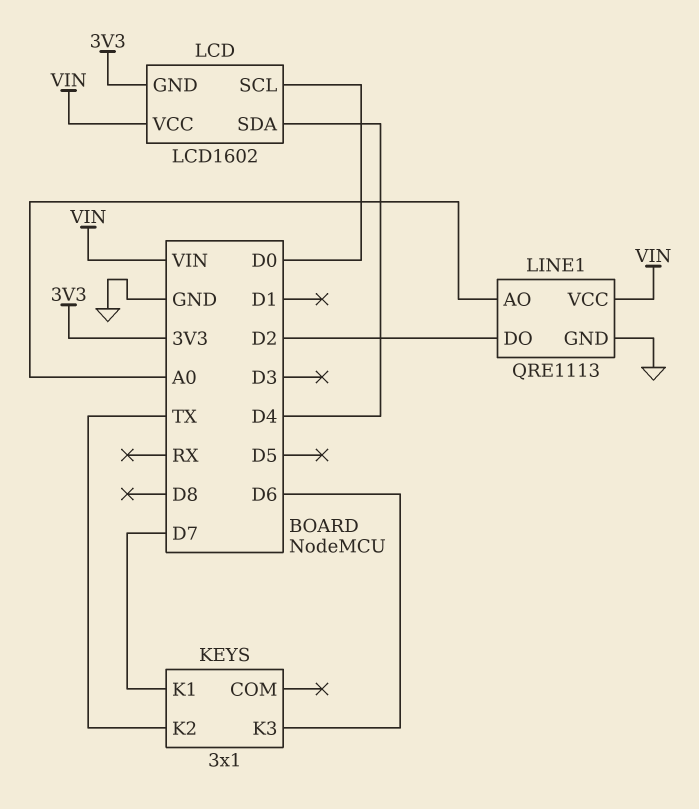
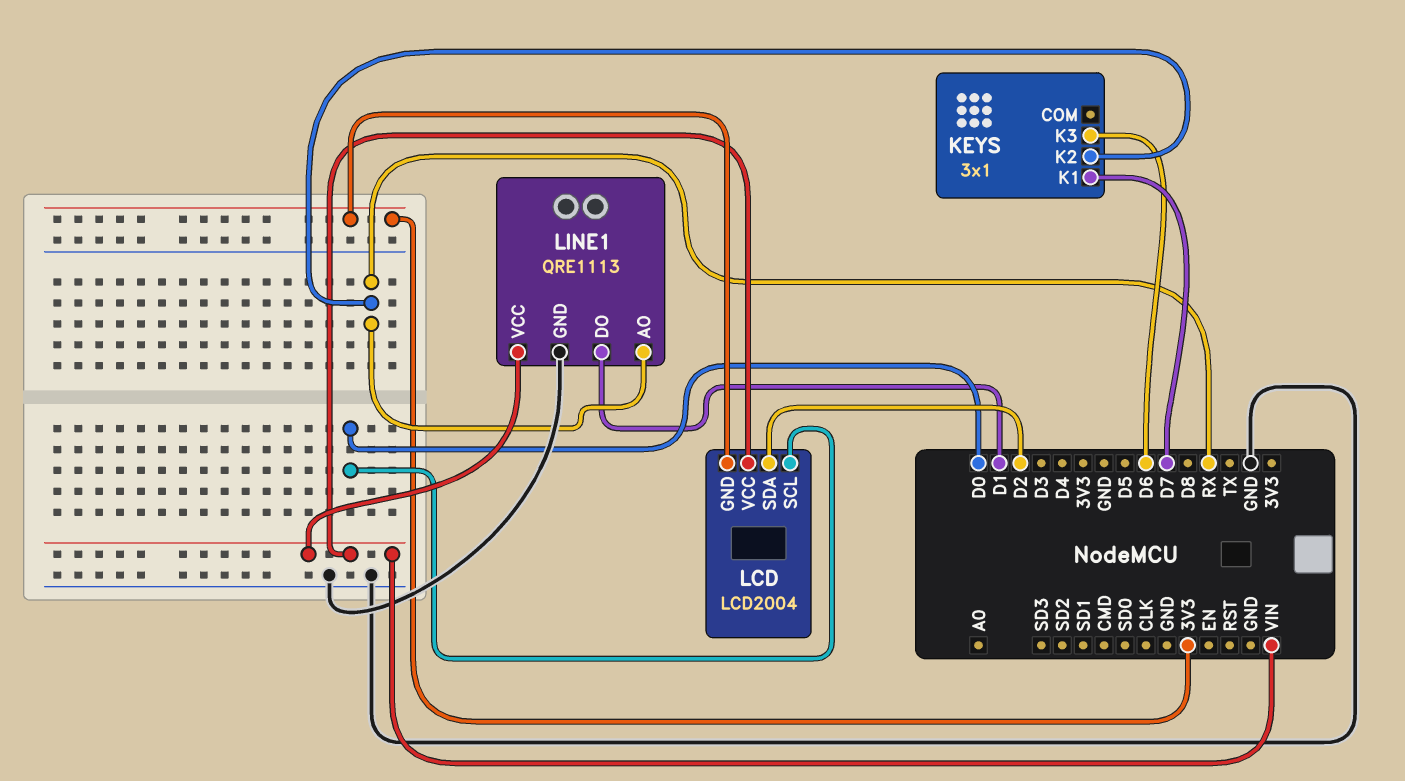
KEYS pin K2: TX -> RX
LCD: LCD1602 -> LCD2004
LCD pin SDA: D4 -> D2
LINE1 pin AO: A0 -> RX
LINE1 pin DO: D2 -> D1

